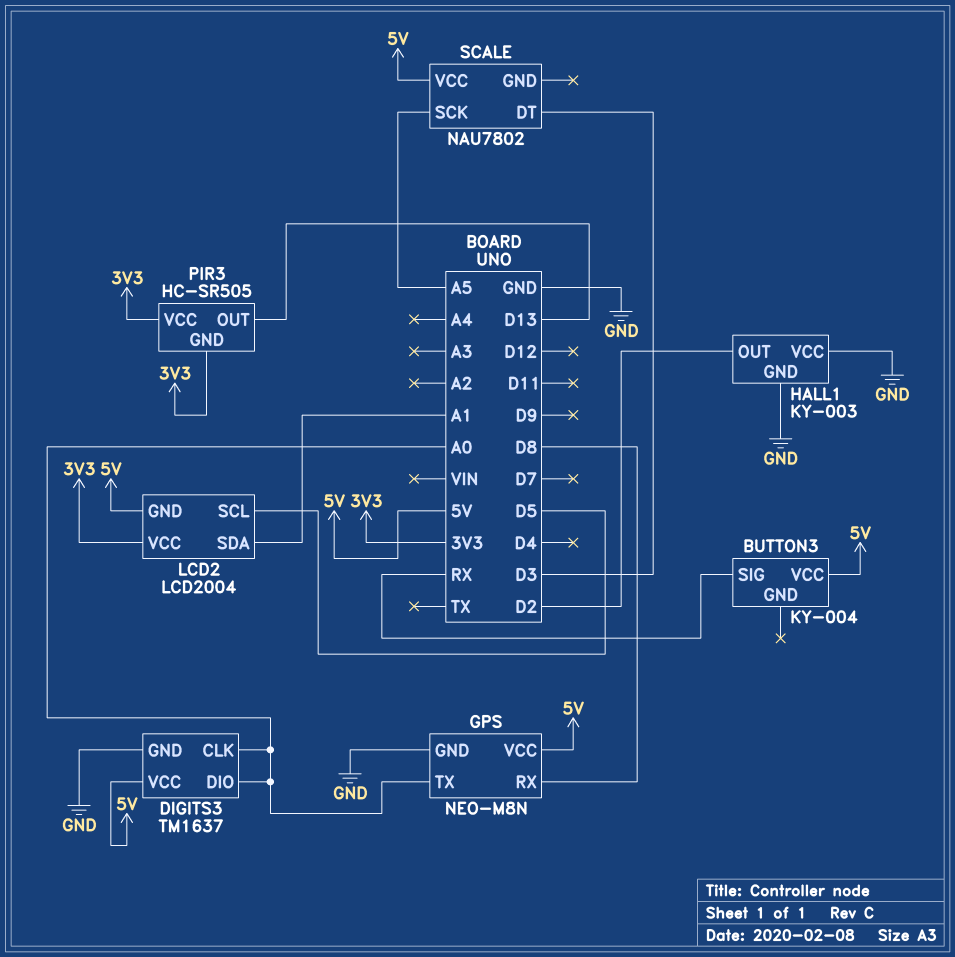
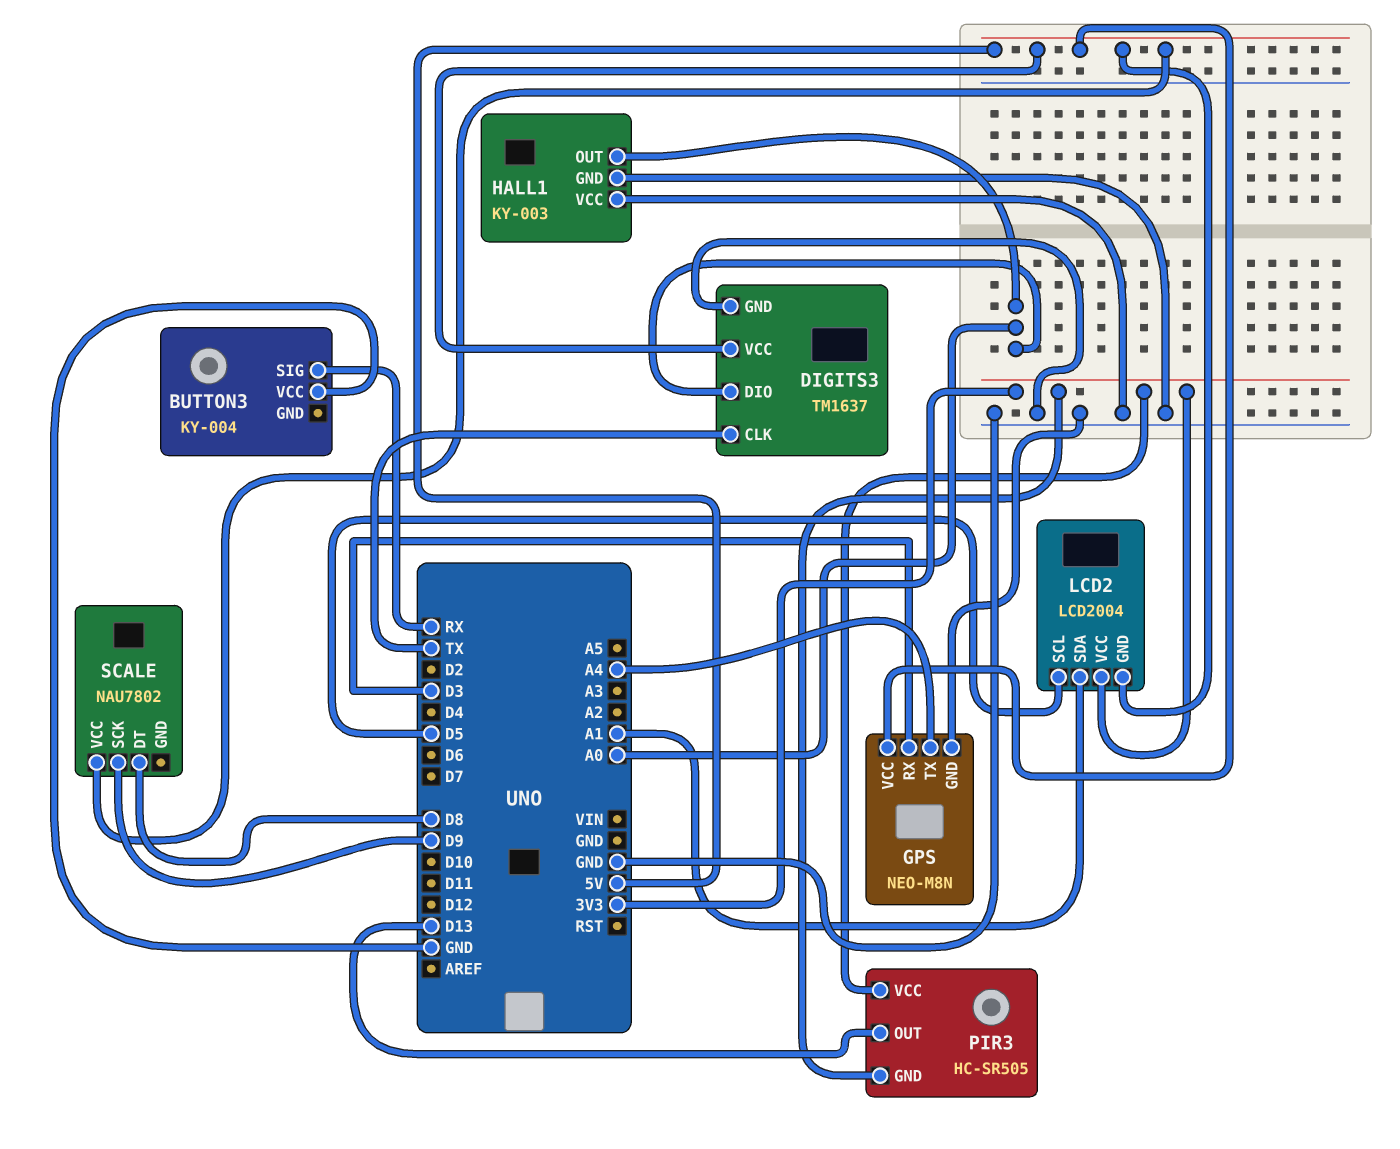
BUTTON3 pin VCC: 5V -> GND
DIGITS3 pin CLK: A0 -> TX
GPS pin RX: D8 -> D3
GPS pin TX: A0 -> A4
HALL1 pin OUT: D2 -> A0
SCALE pin DT: D3 -> D8
SCALE pin SCK: A5 -> D9

